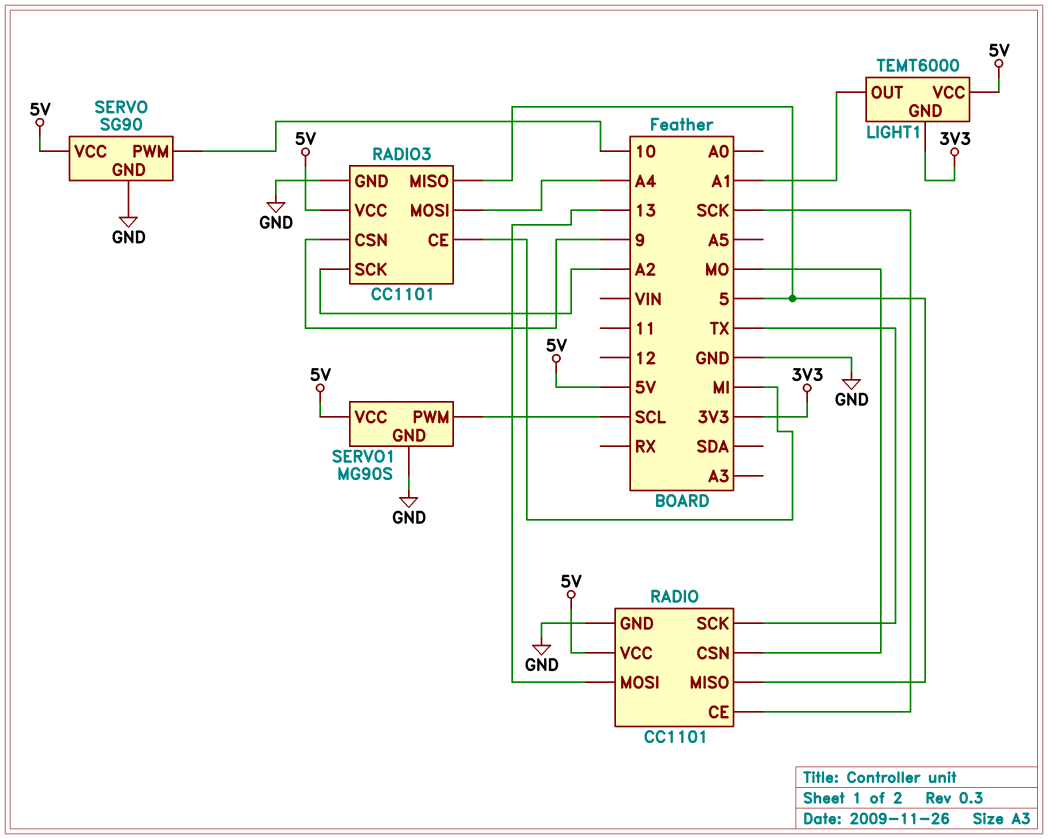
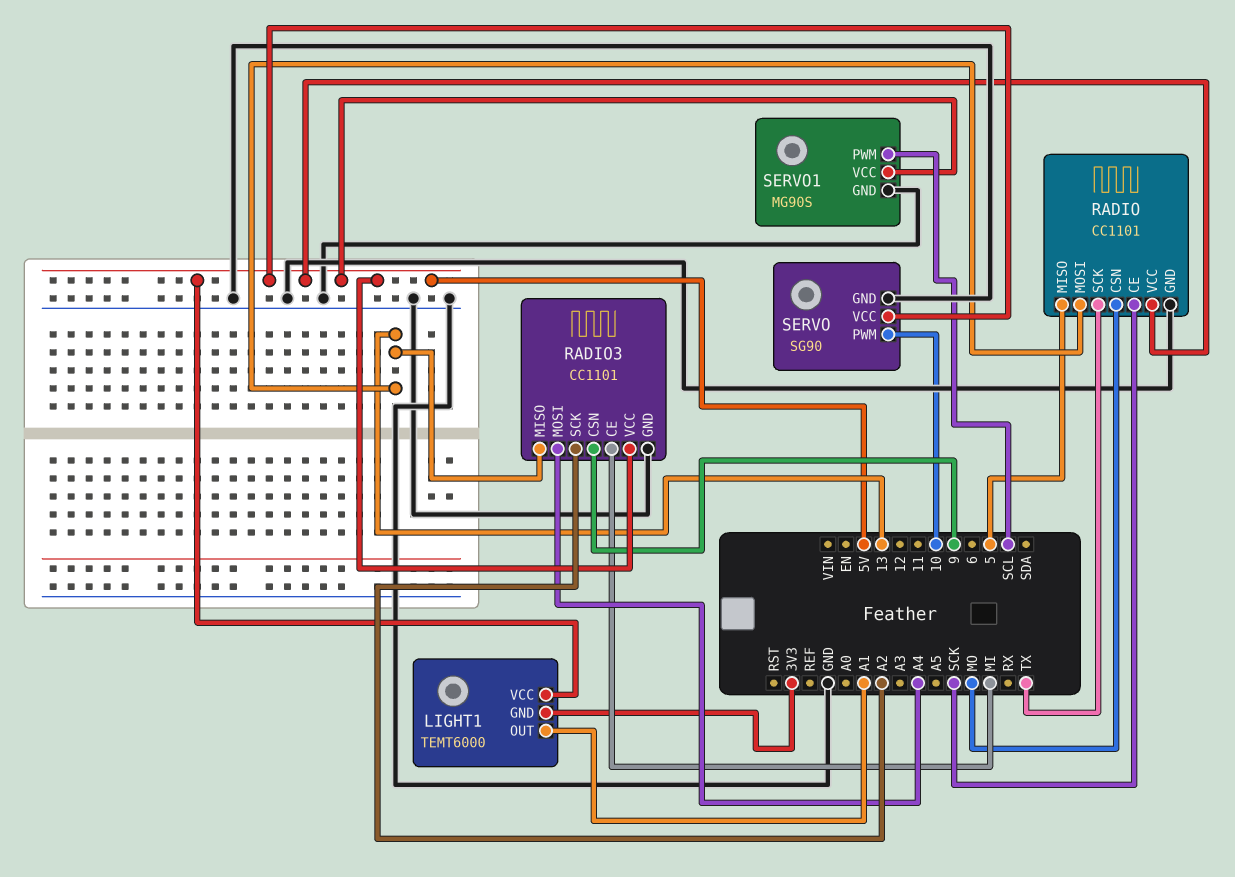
RADIO3 pin MISO: 5 -> 13

